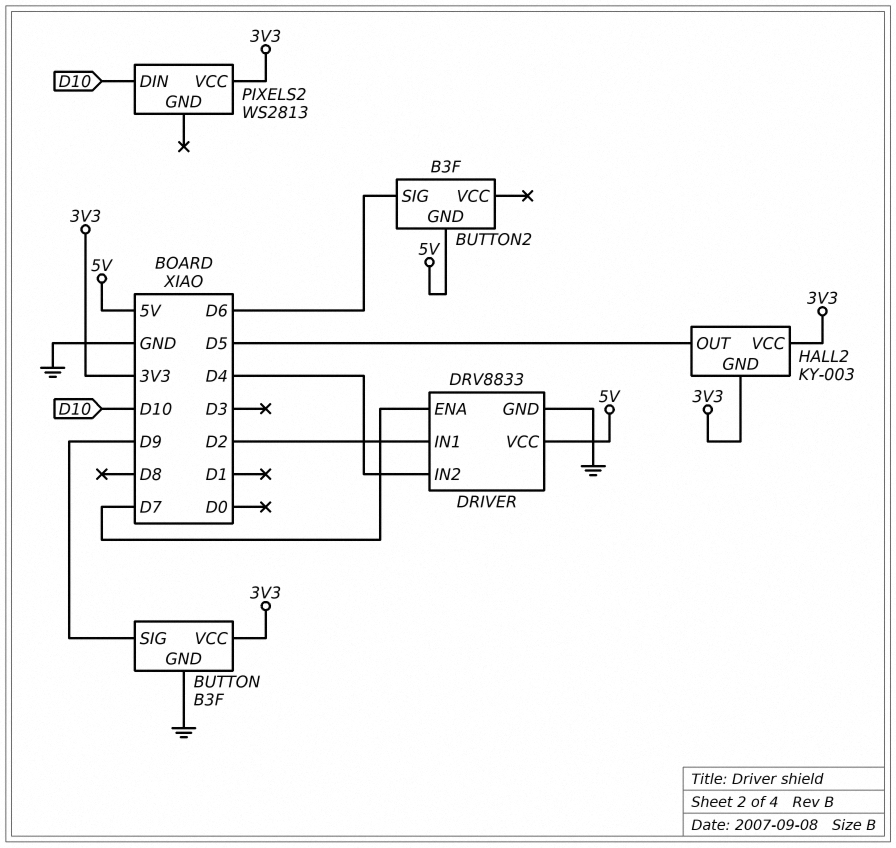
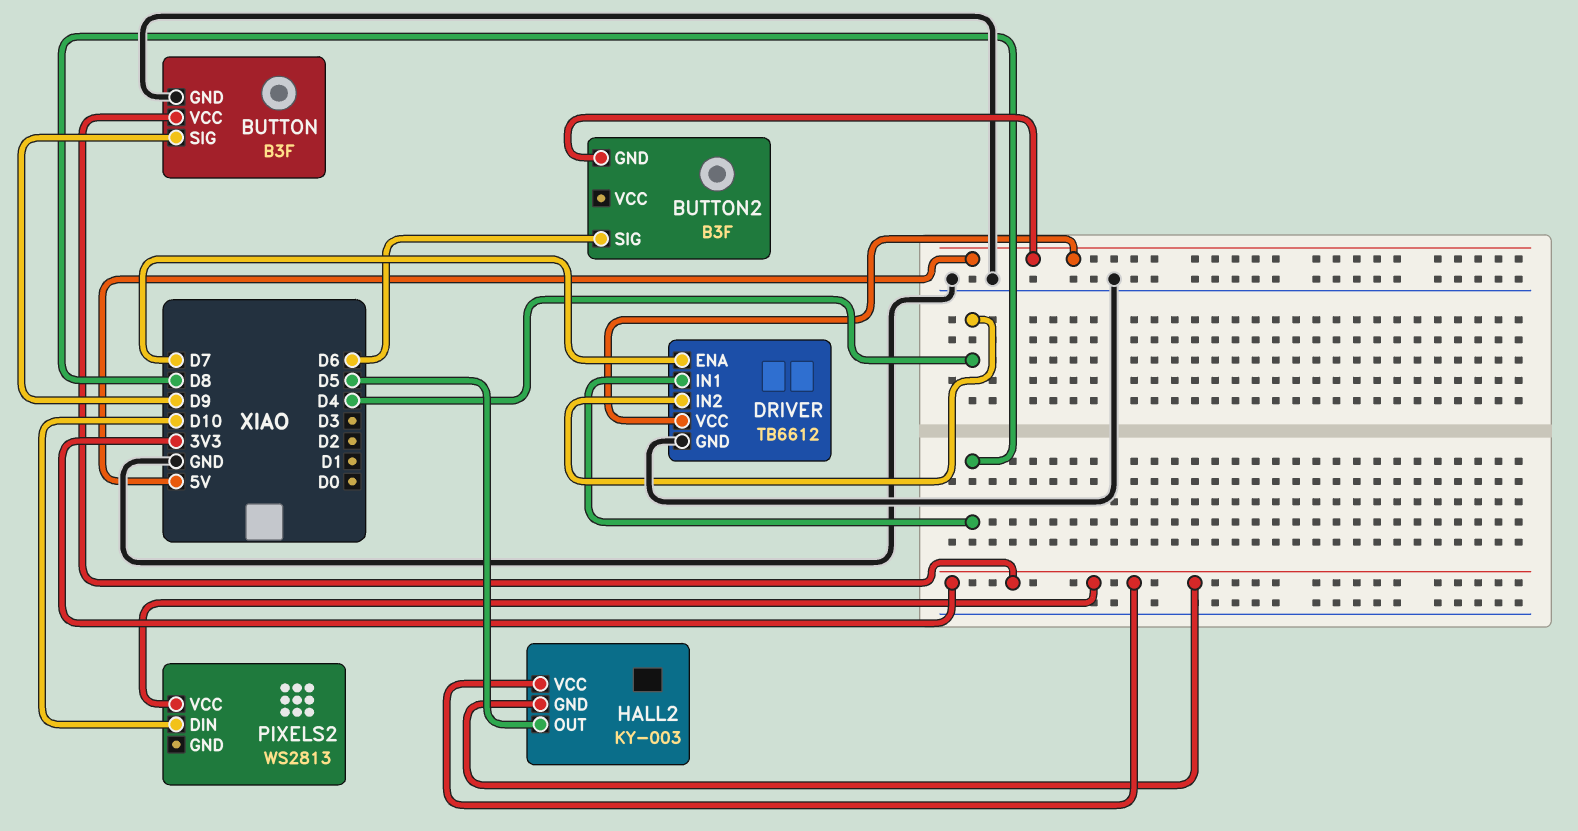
DRIVER: DRV8833 -> TB6612
DRIVER pin IN1: D2 -> D8

